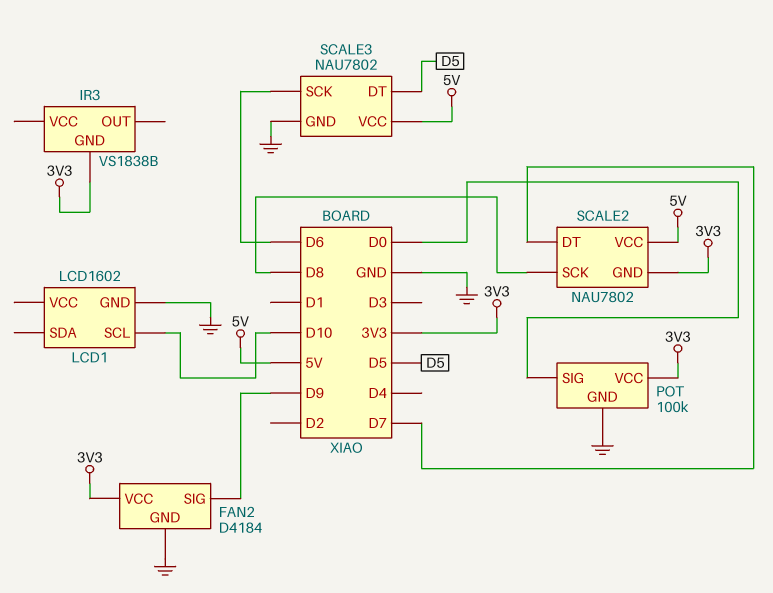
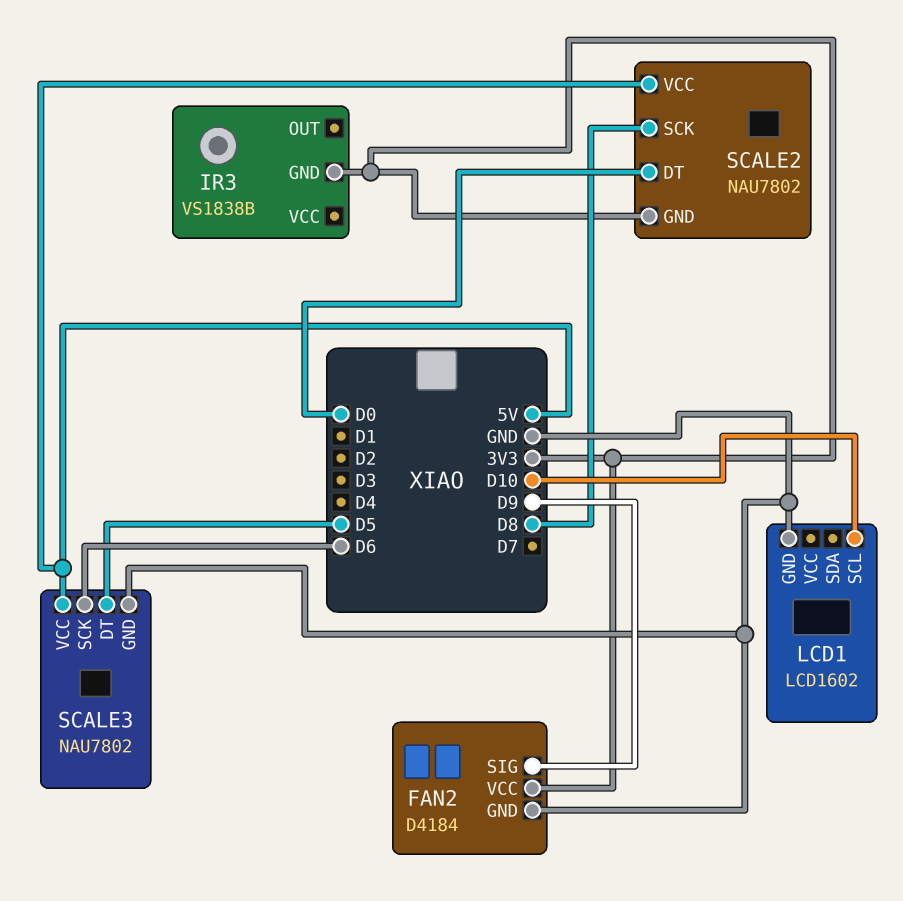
POT: 100k -> none
POT pin GND: GND -> none
POT pin SIG: D0 -> none
POT pin VCC: 3V3 -> none
SCALE2 pin DT: D7 -> D0

